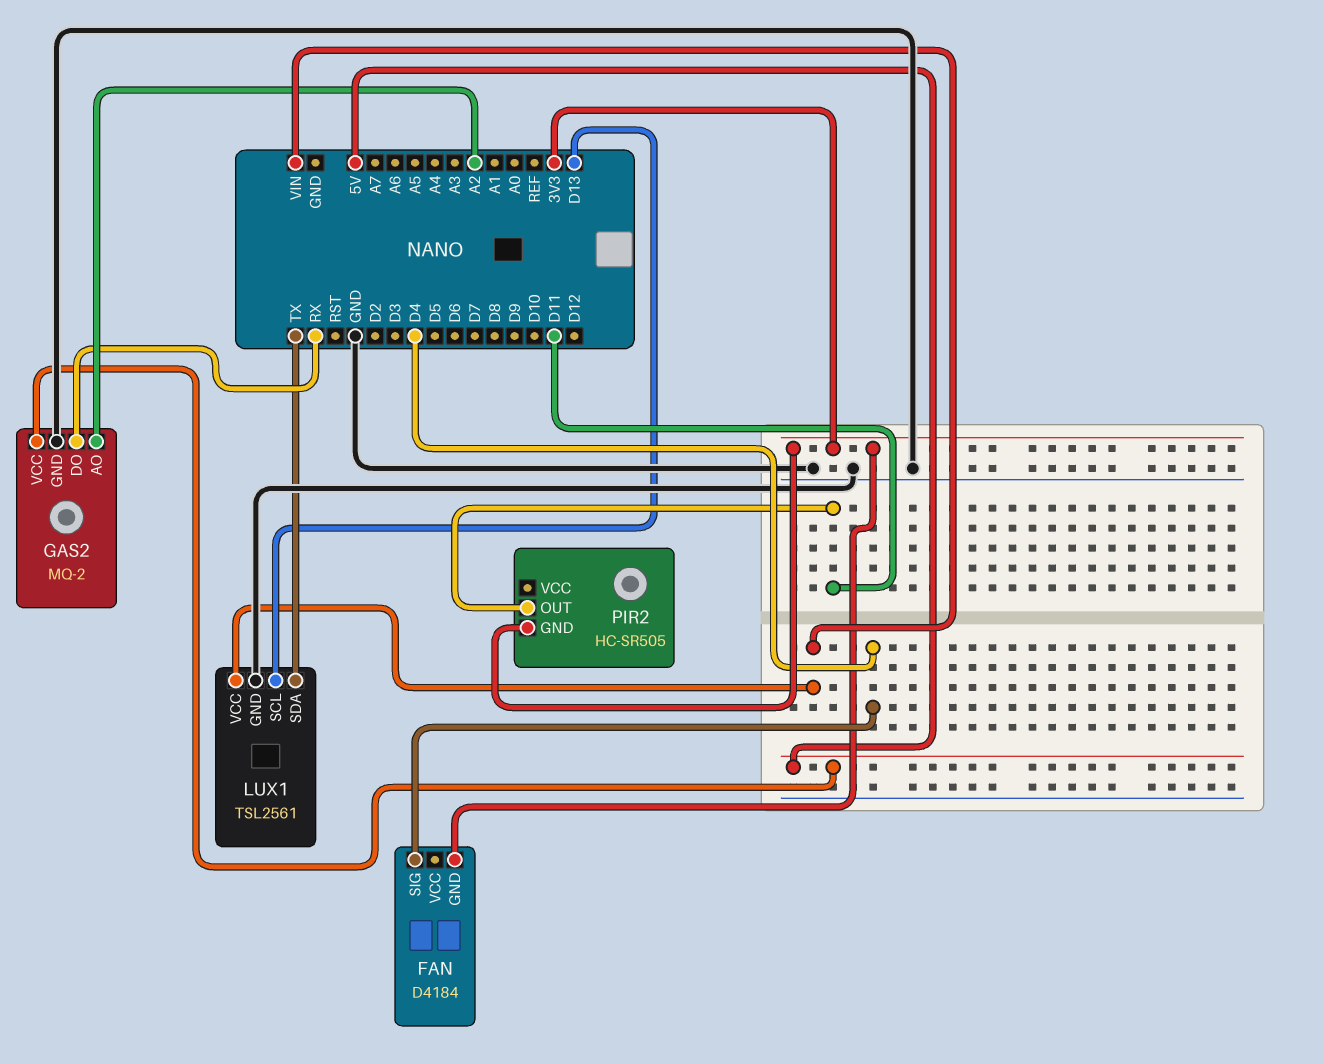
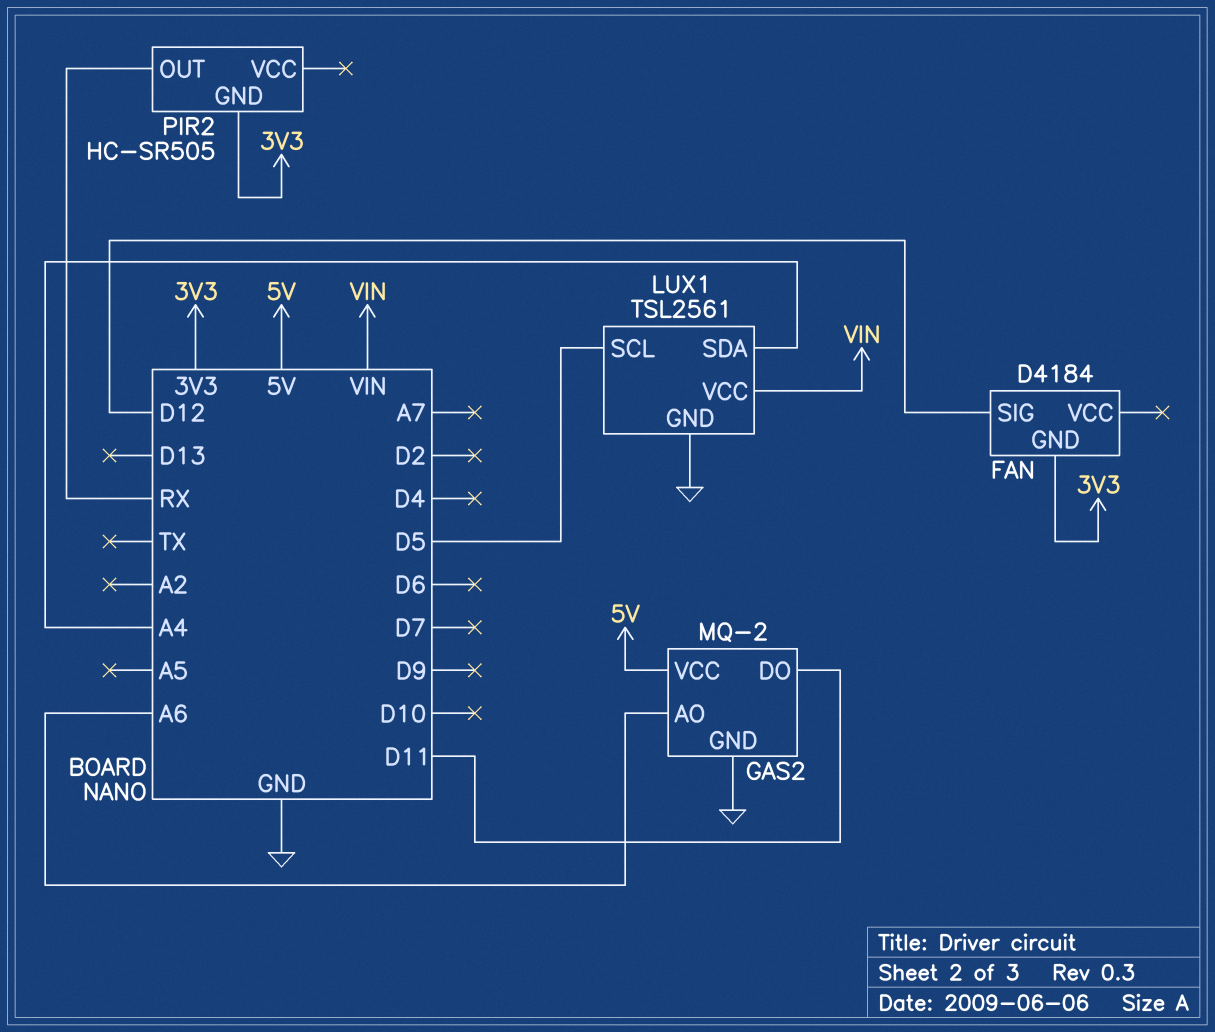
FAN pin SIG: D4 -> D12
GAS2 pin AO: A2 -> A6
GAS2 pin DO: RX -> D11
LUX1 pin SCL: D13 -> D5
LUX1 pin SDA: TX -> A4
PIR2 pin OUT: D11 -> RX

